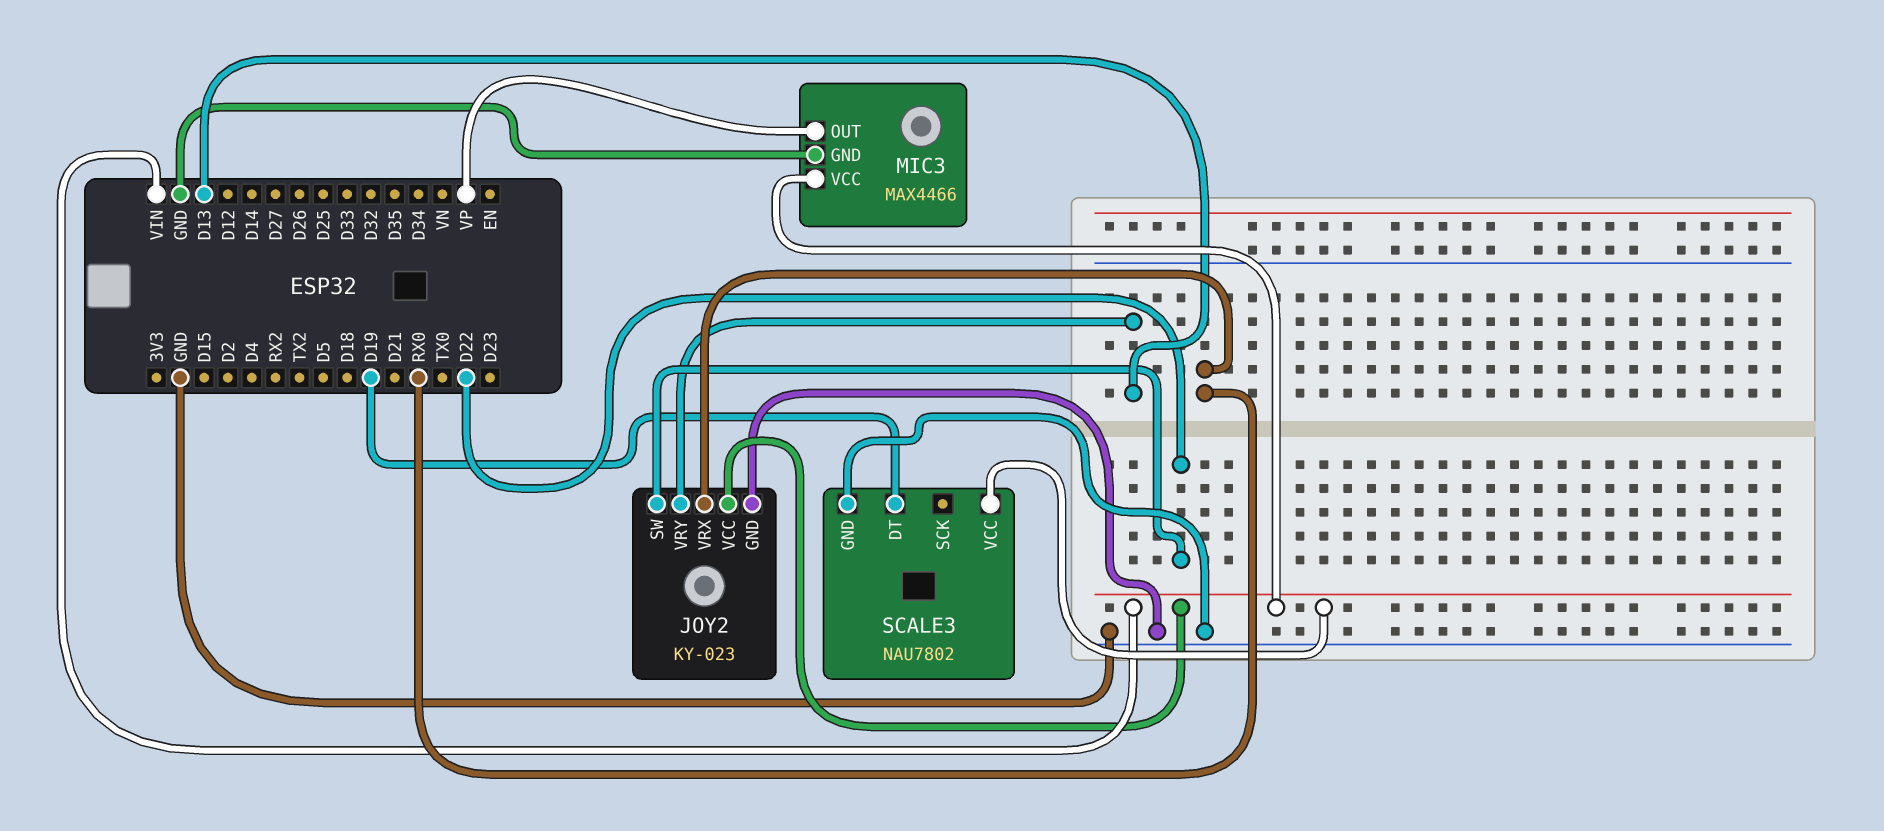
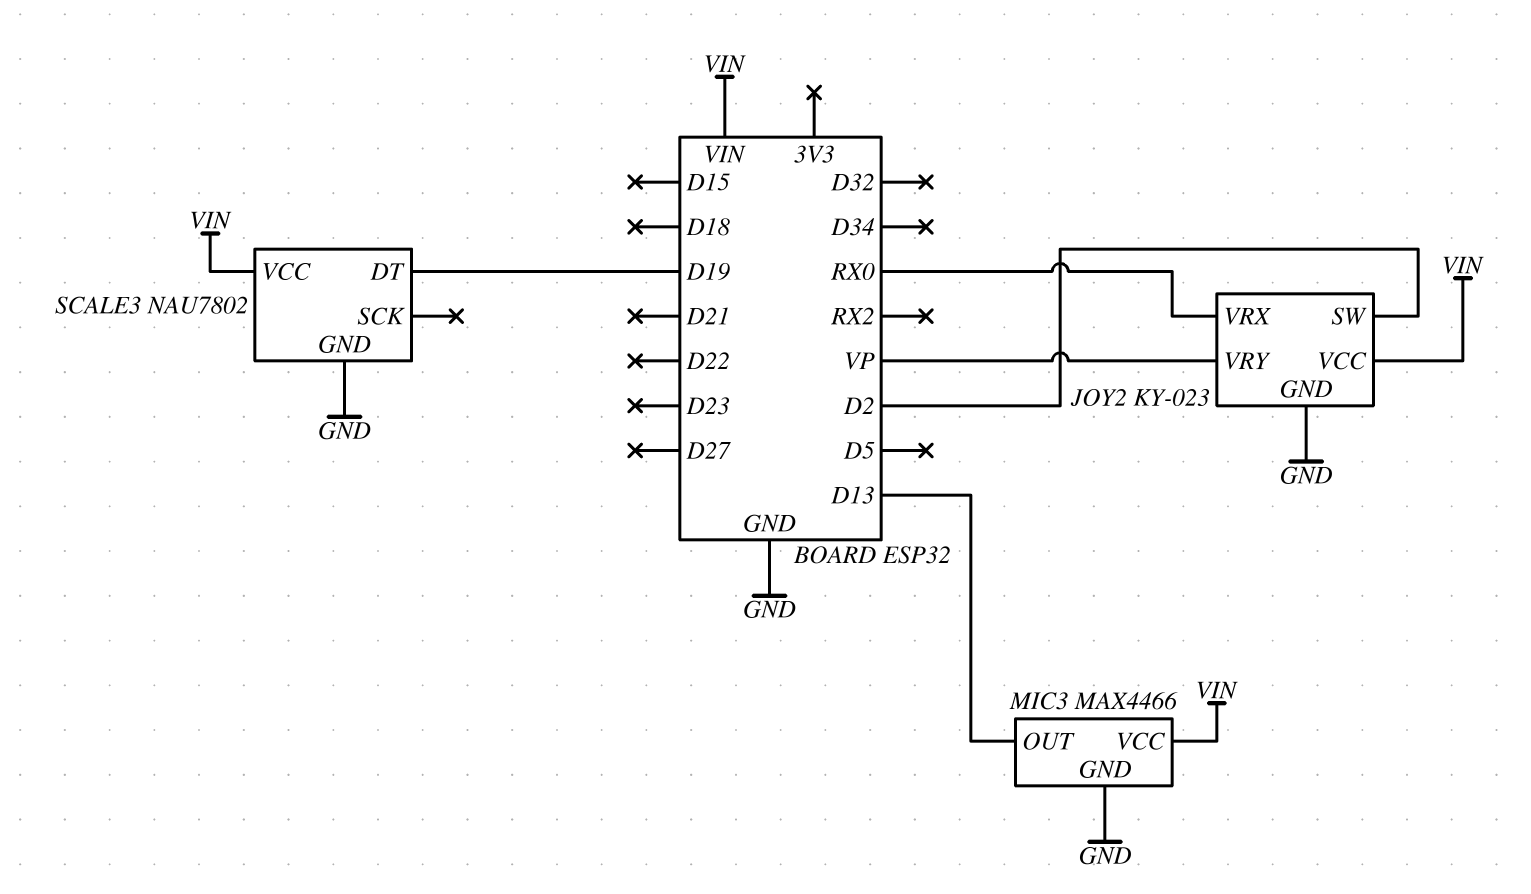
JOY2 pin SW: D22 -> D2
JOY2 pin VRY: D13 -> VP
MIC3 pin OUT: VP -> D13

